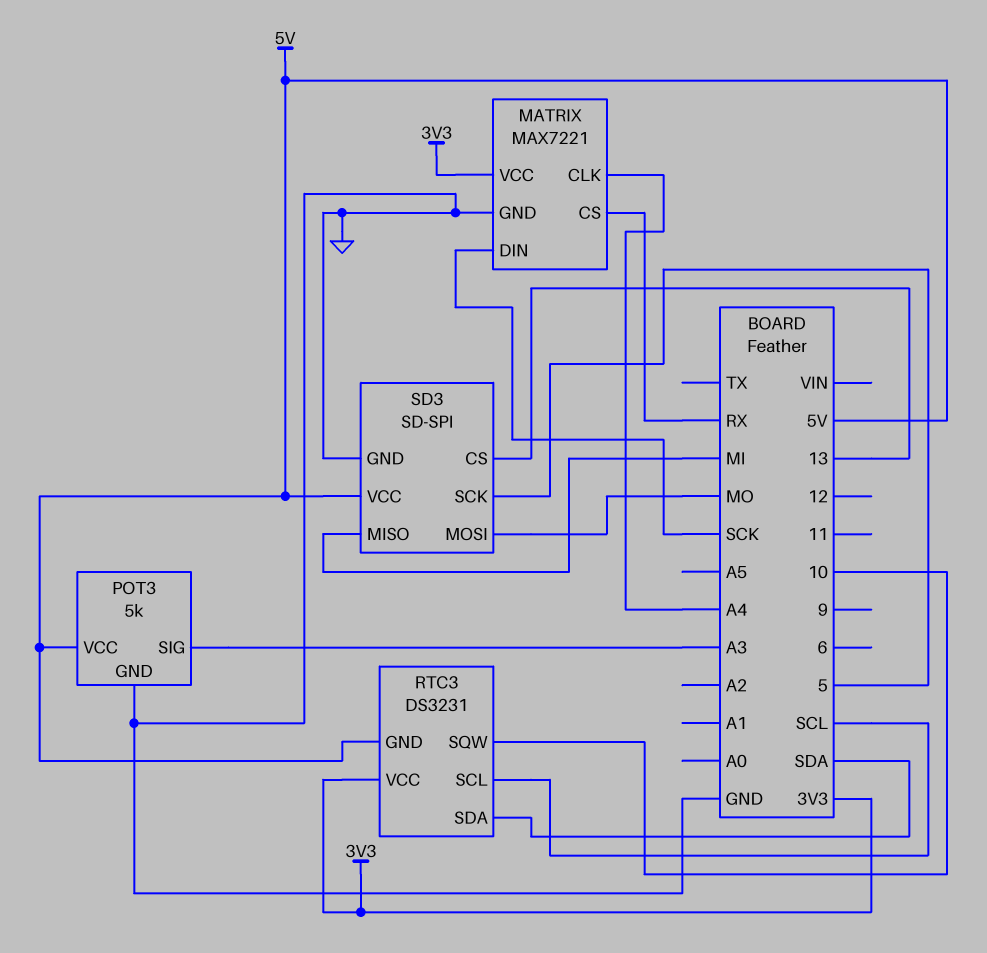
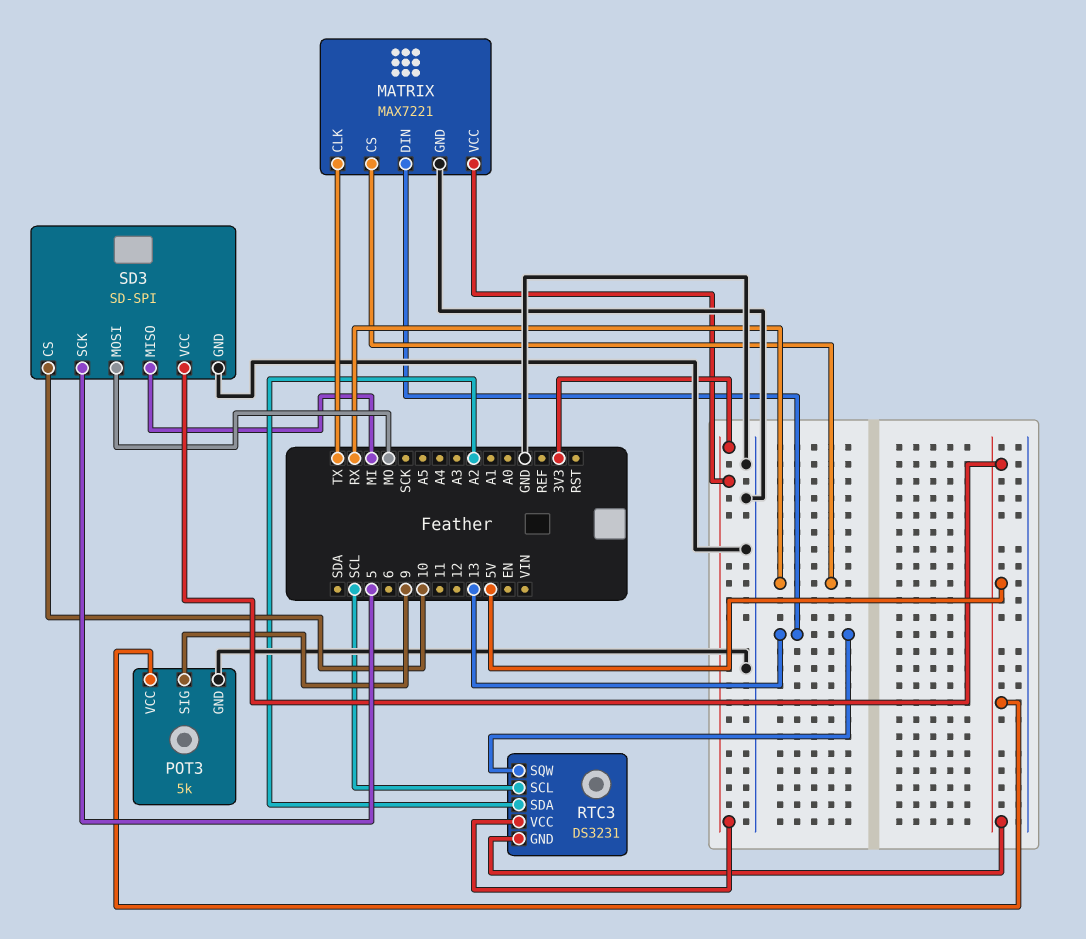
MATRIX pin CLK: A4 -> TX
MATRIX pin DIN: SCK -> 13
POT3 pin SIG: A3 -> 9
RTC3 pin SDA: SDA -> A2
RTC3 pin SQW: 10 -> 13
SD3 pin CS: 13 -> 10

